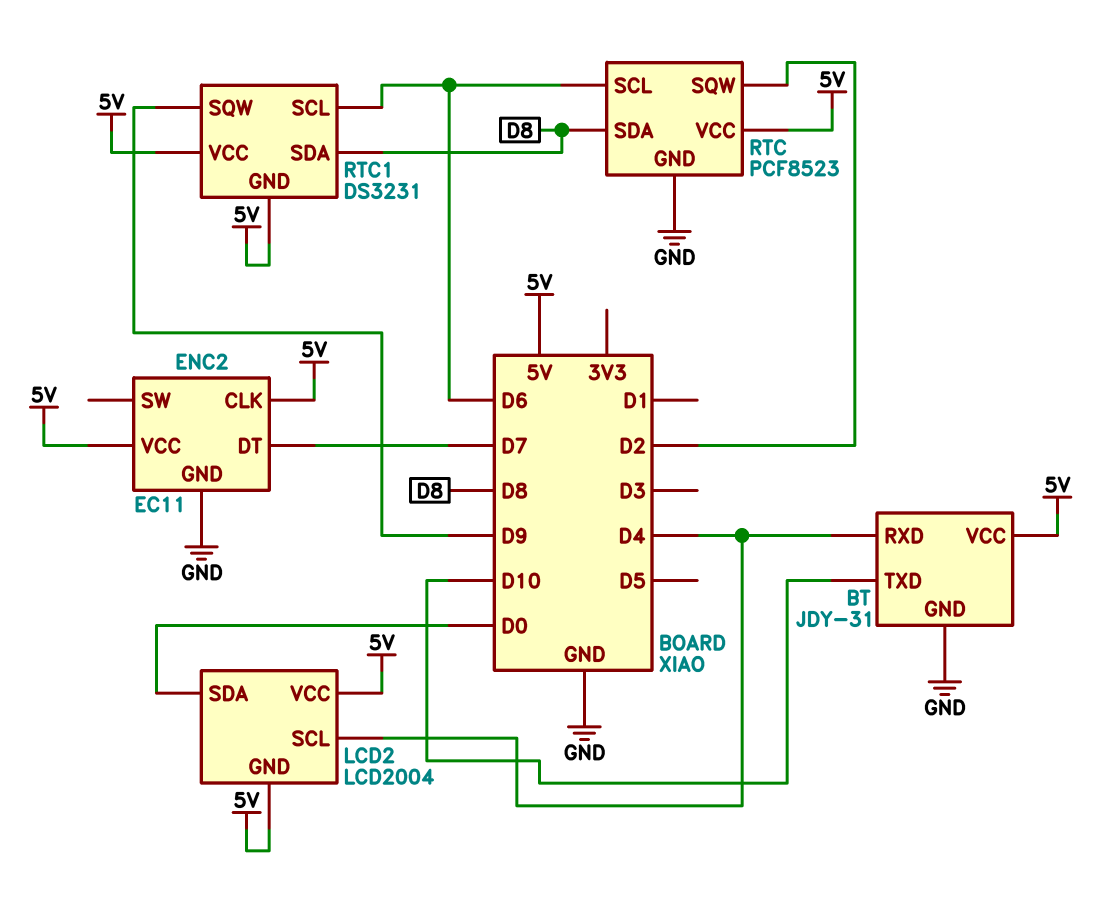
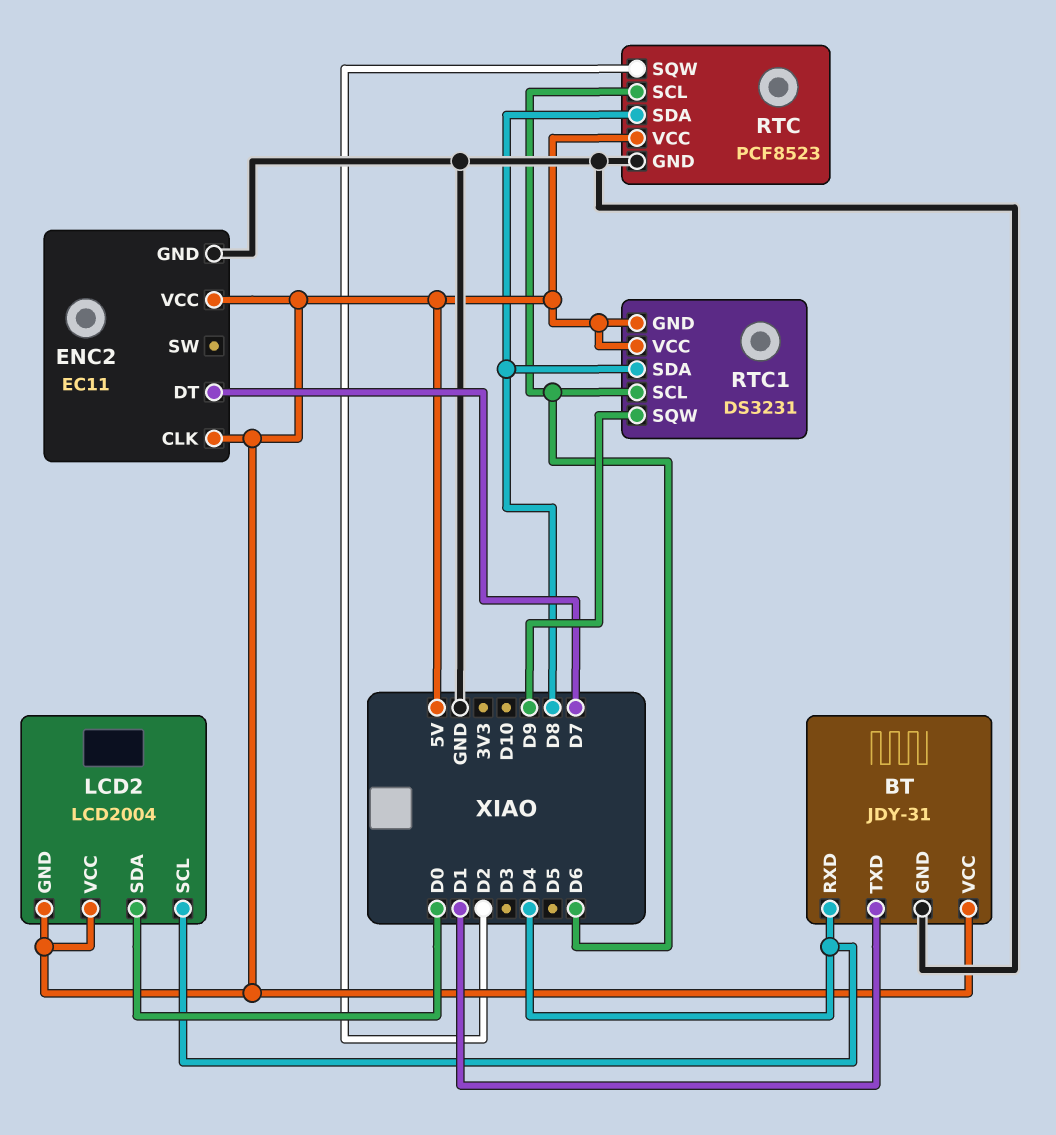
BT pin TXD: D10 -> D1

